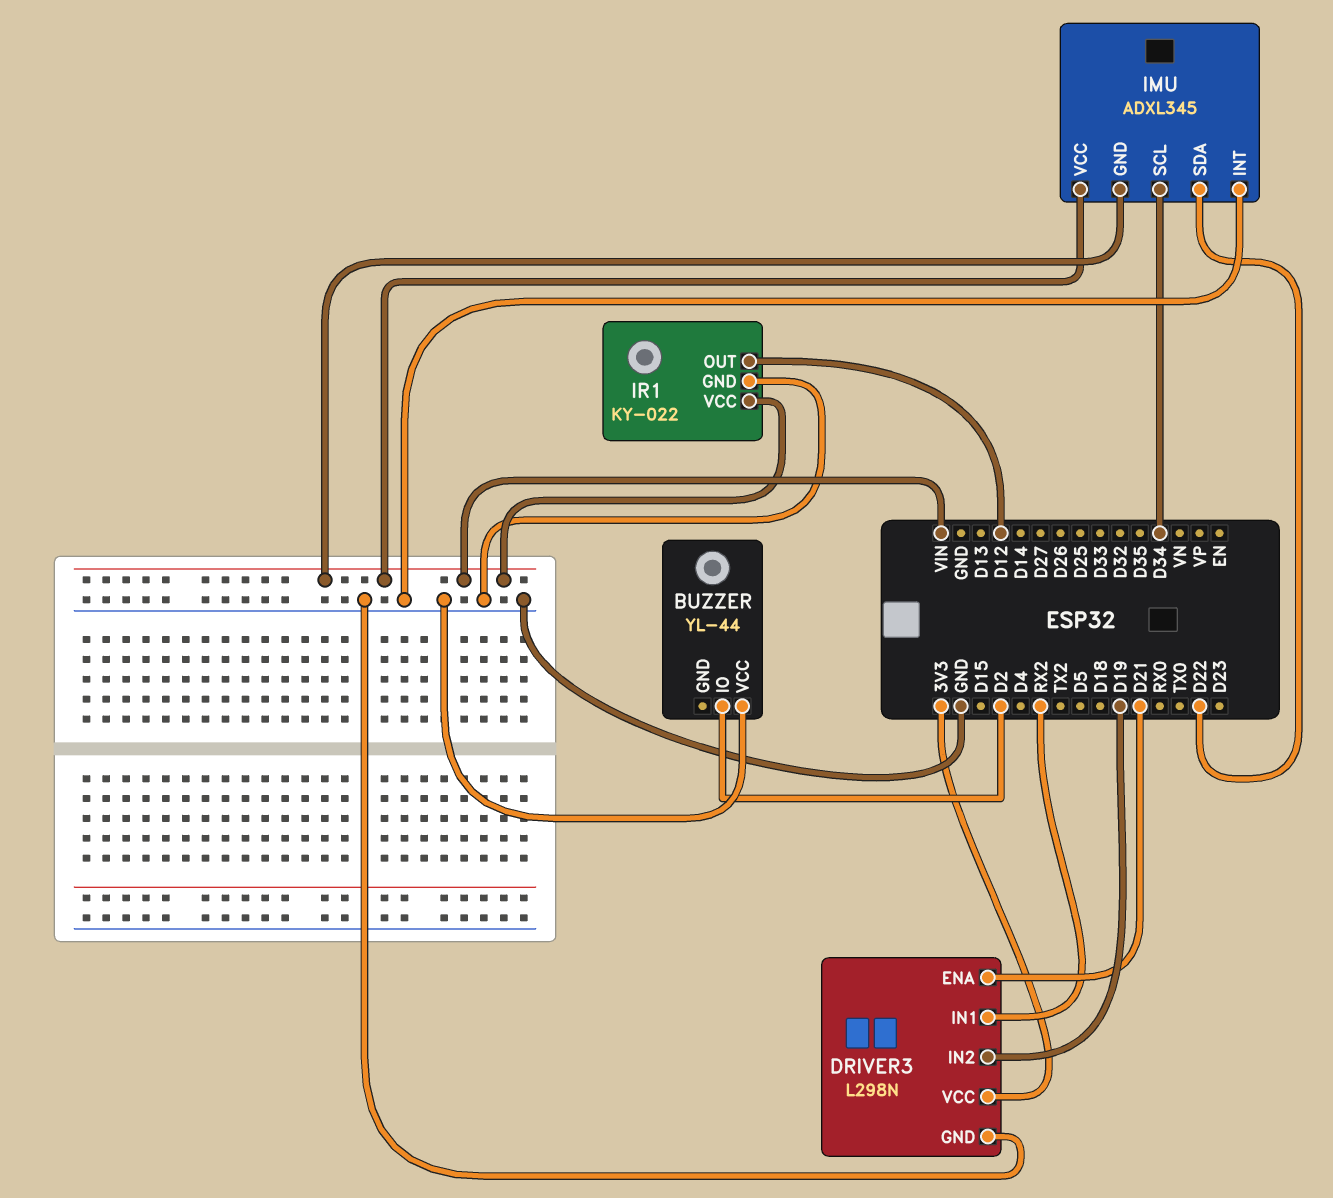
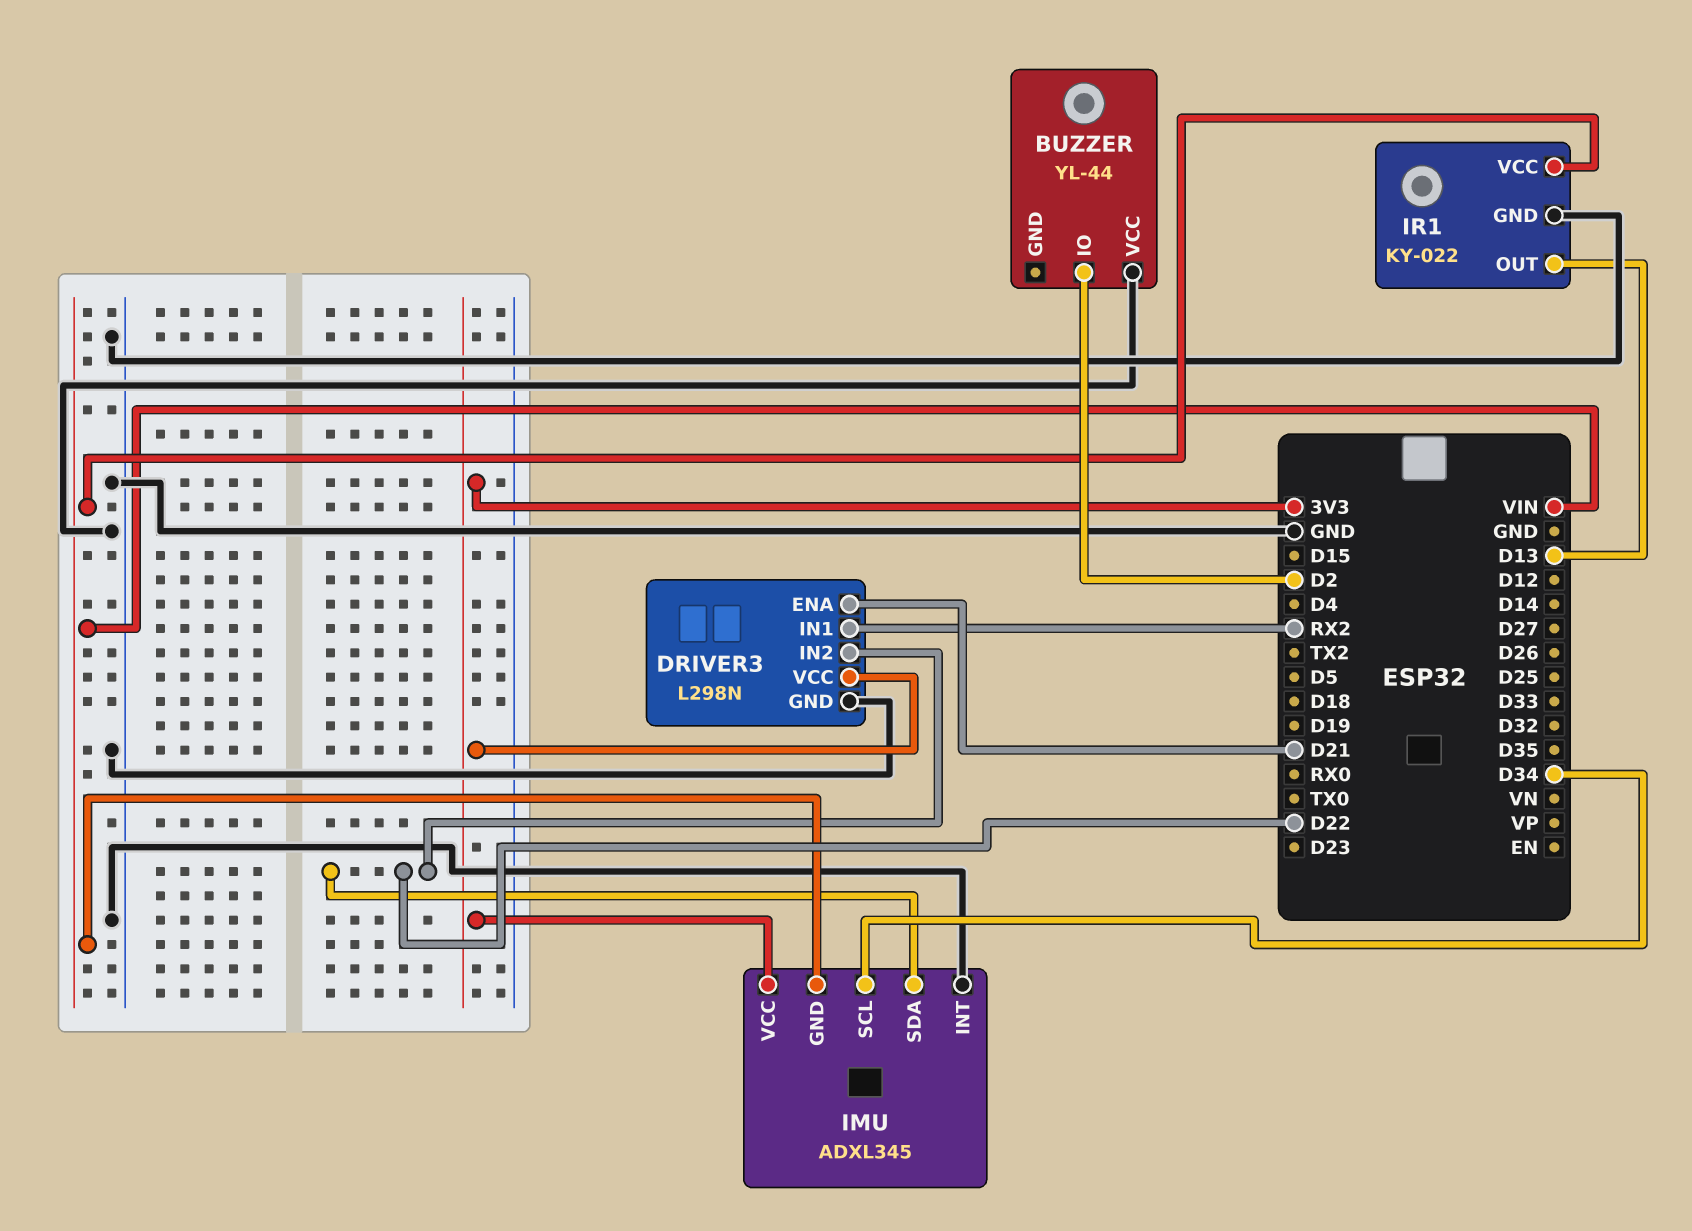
DRIVER3 pin IN2: D19 -> D22
IMU pin VCC: VIN -> 3V3
IR1 pin OUT: D12 -> D13

